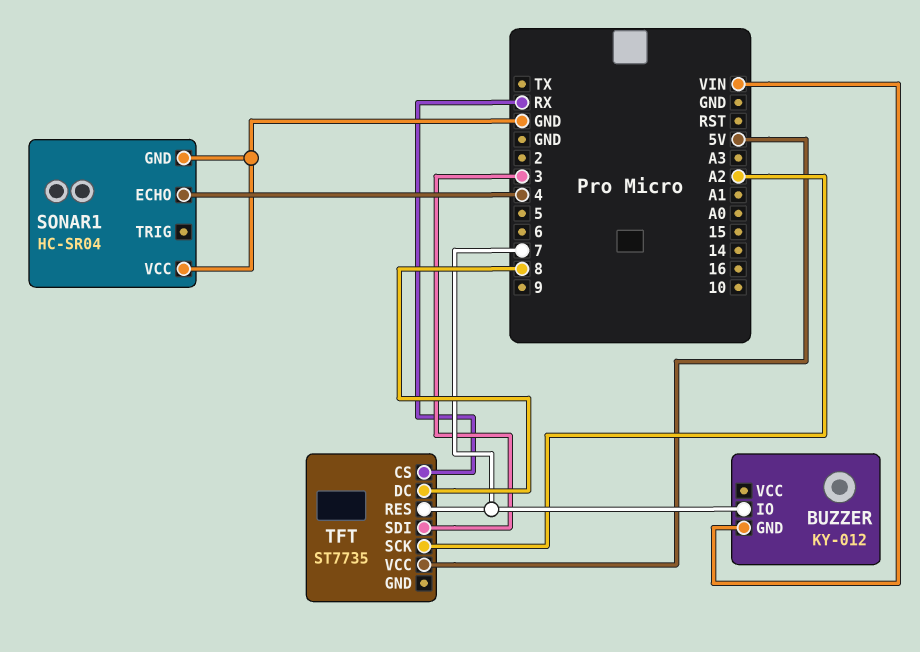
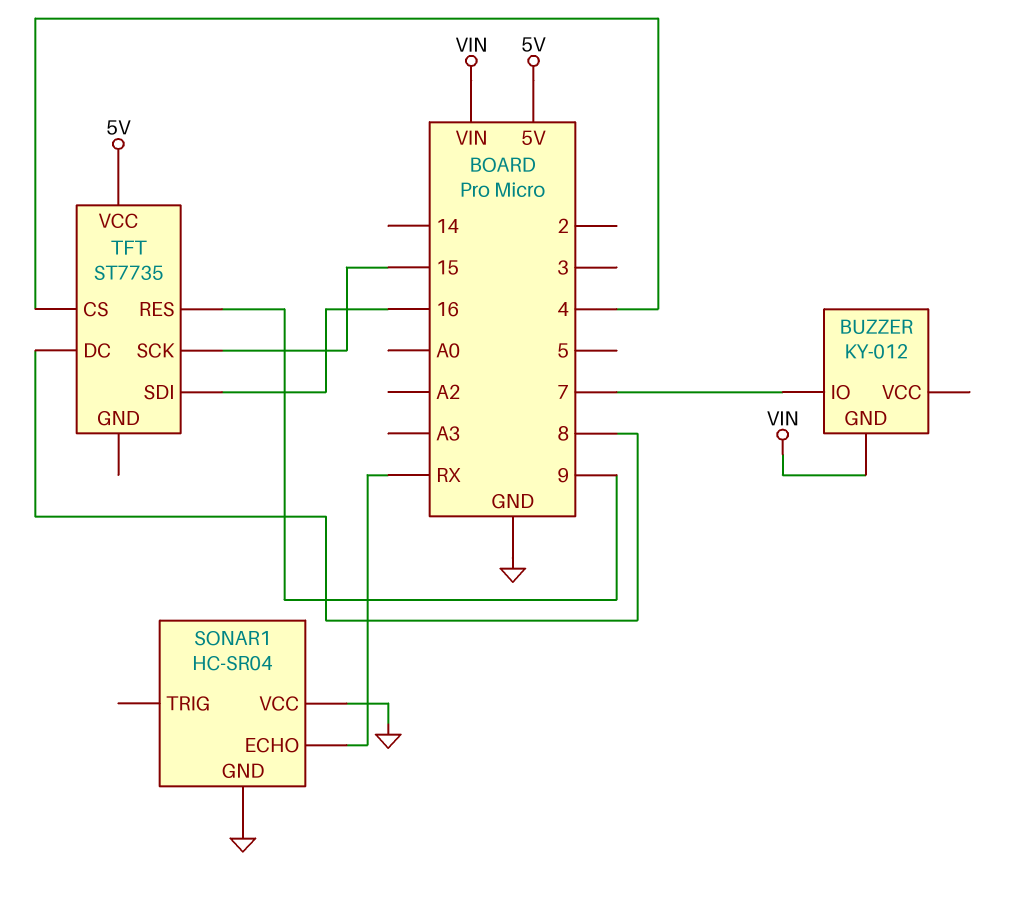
SONAR1 pin ECHO: 4 -> RX
TFT pin CS: RX -> 4
TFT pin RES: 7 -> 9
TFT pin SCK: A2 -> 15
TFT pin SDI: 3 -> 16

